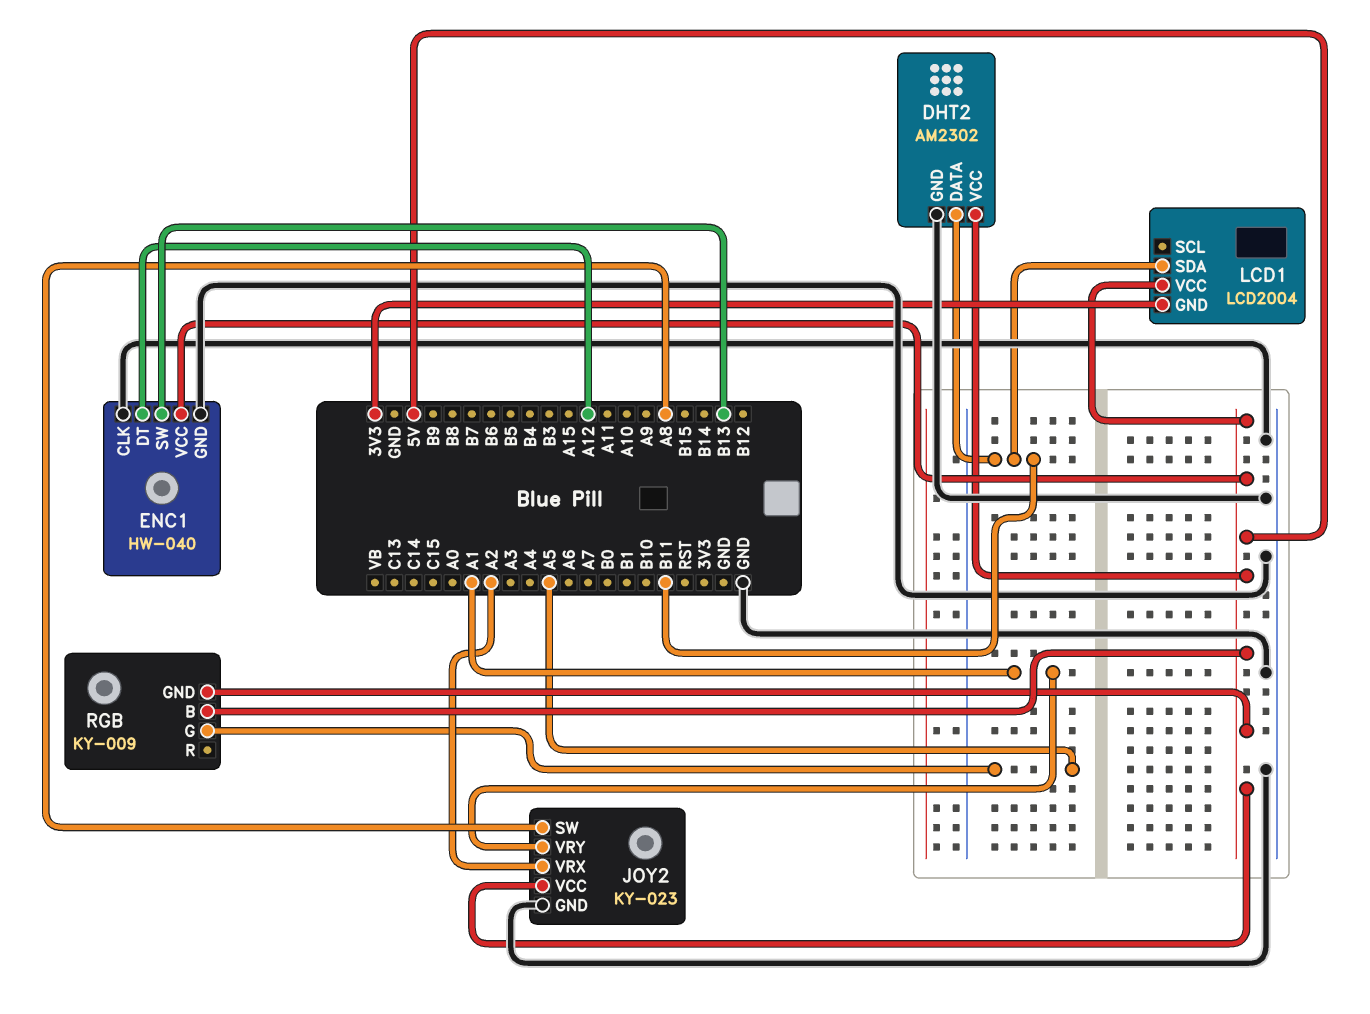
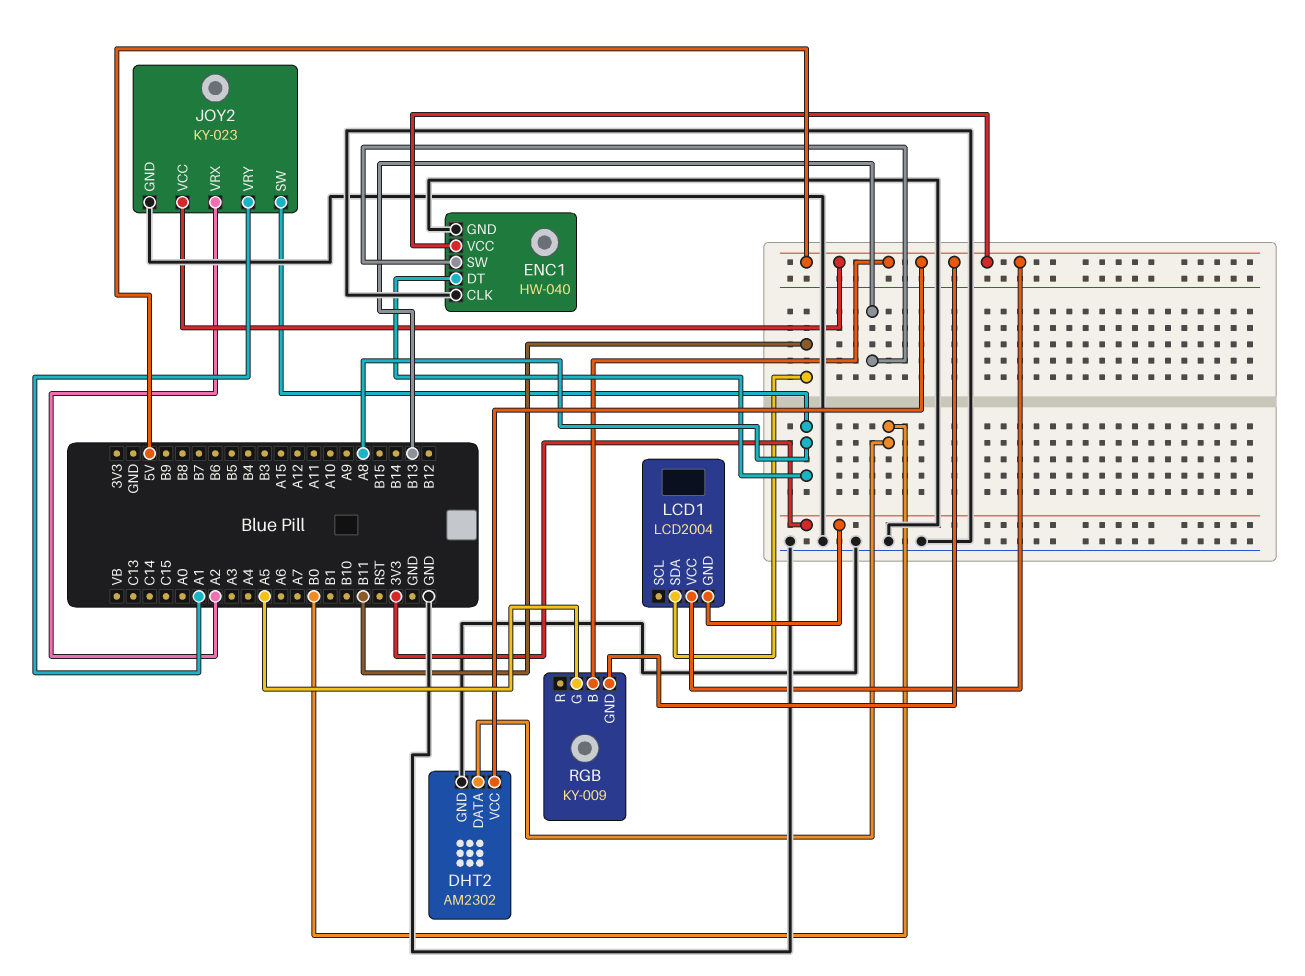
DHT2 pin DATA: B11 -> B0
ENC1 pin DT: A12 -> A8

